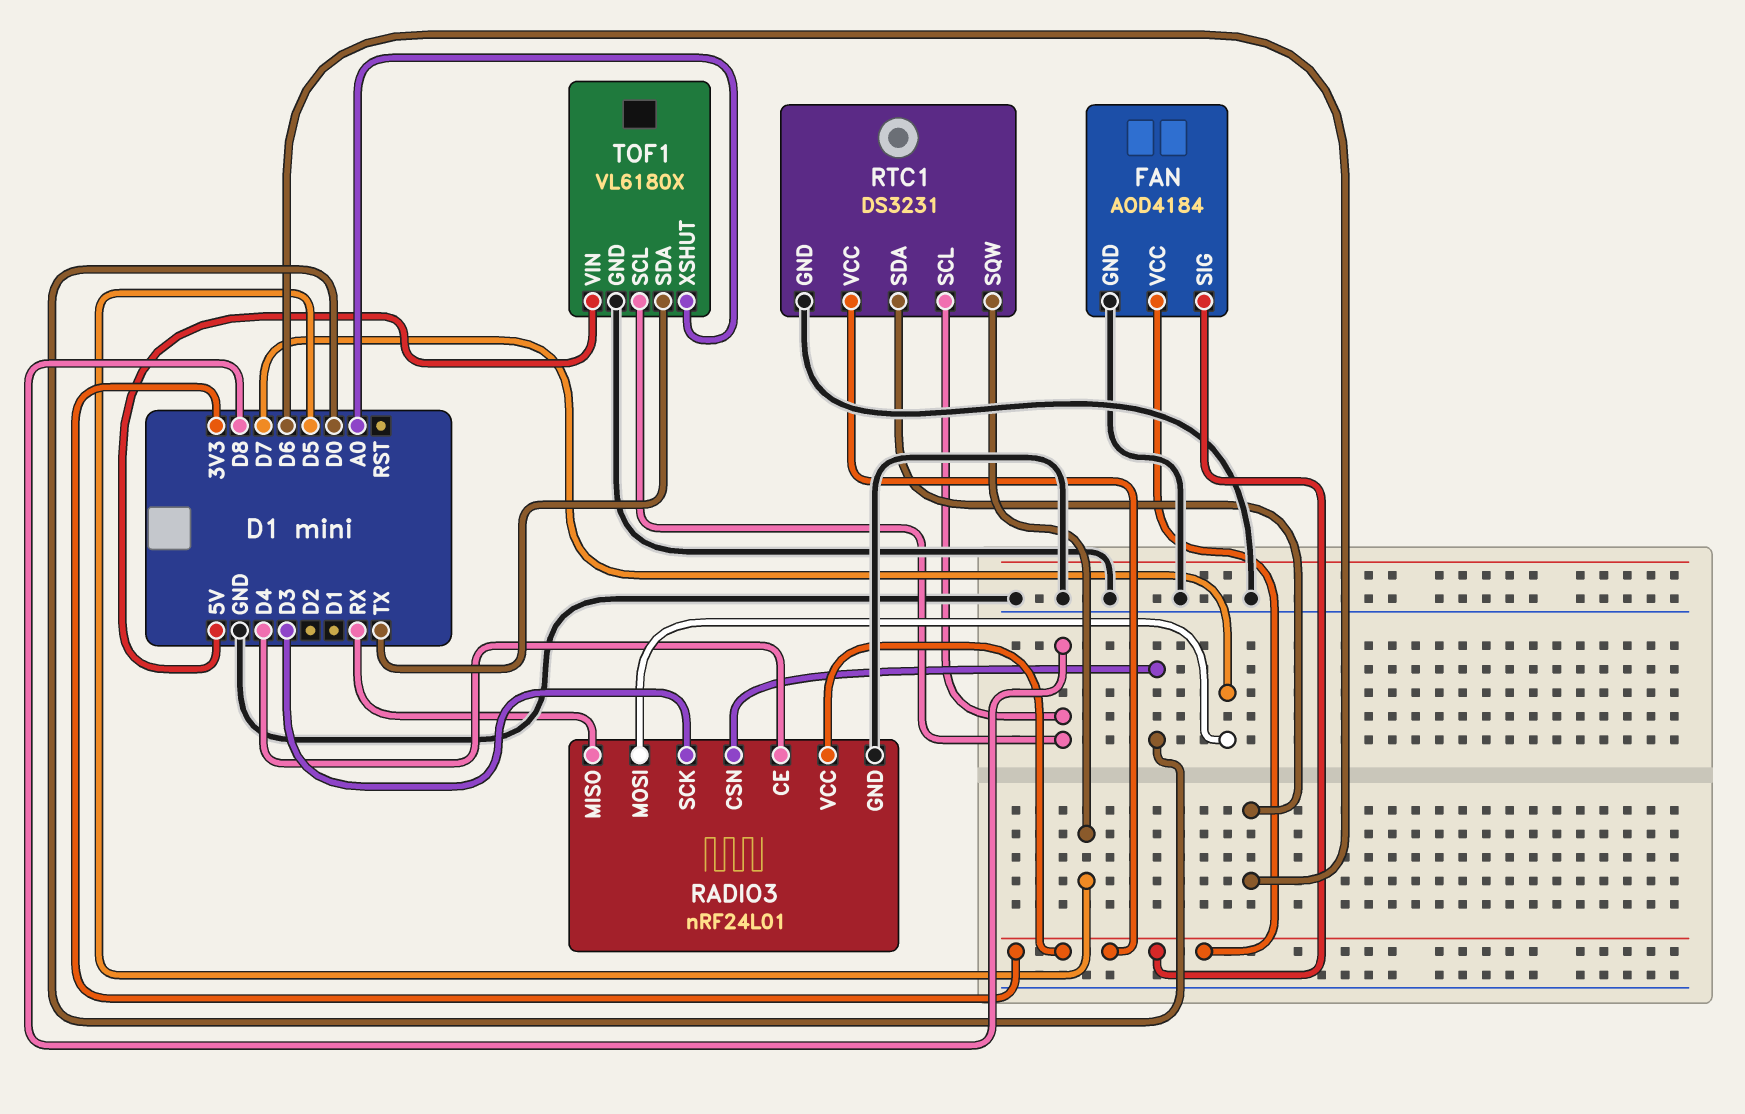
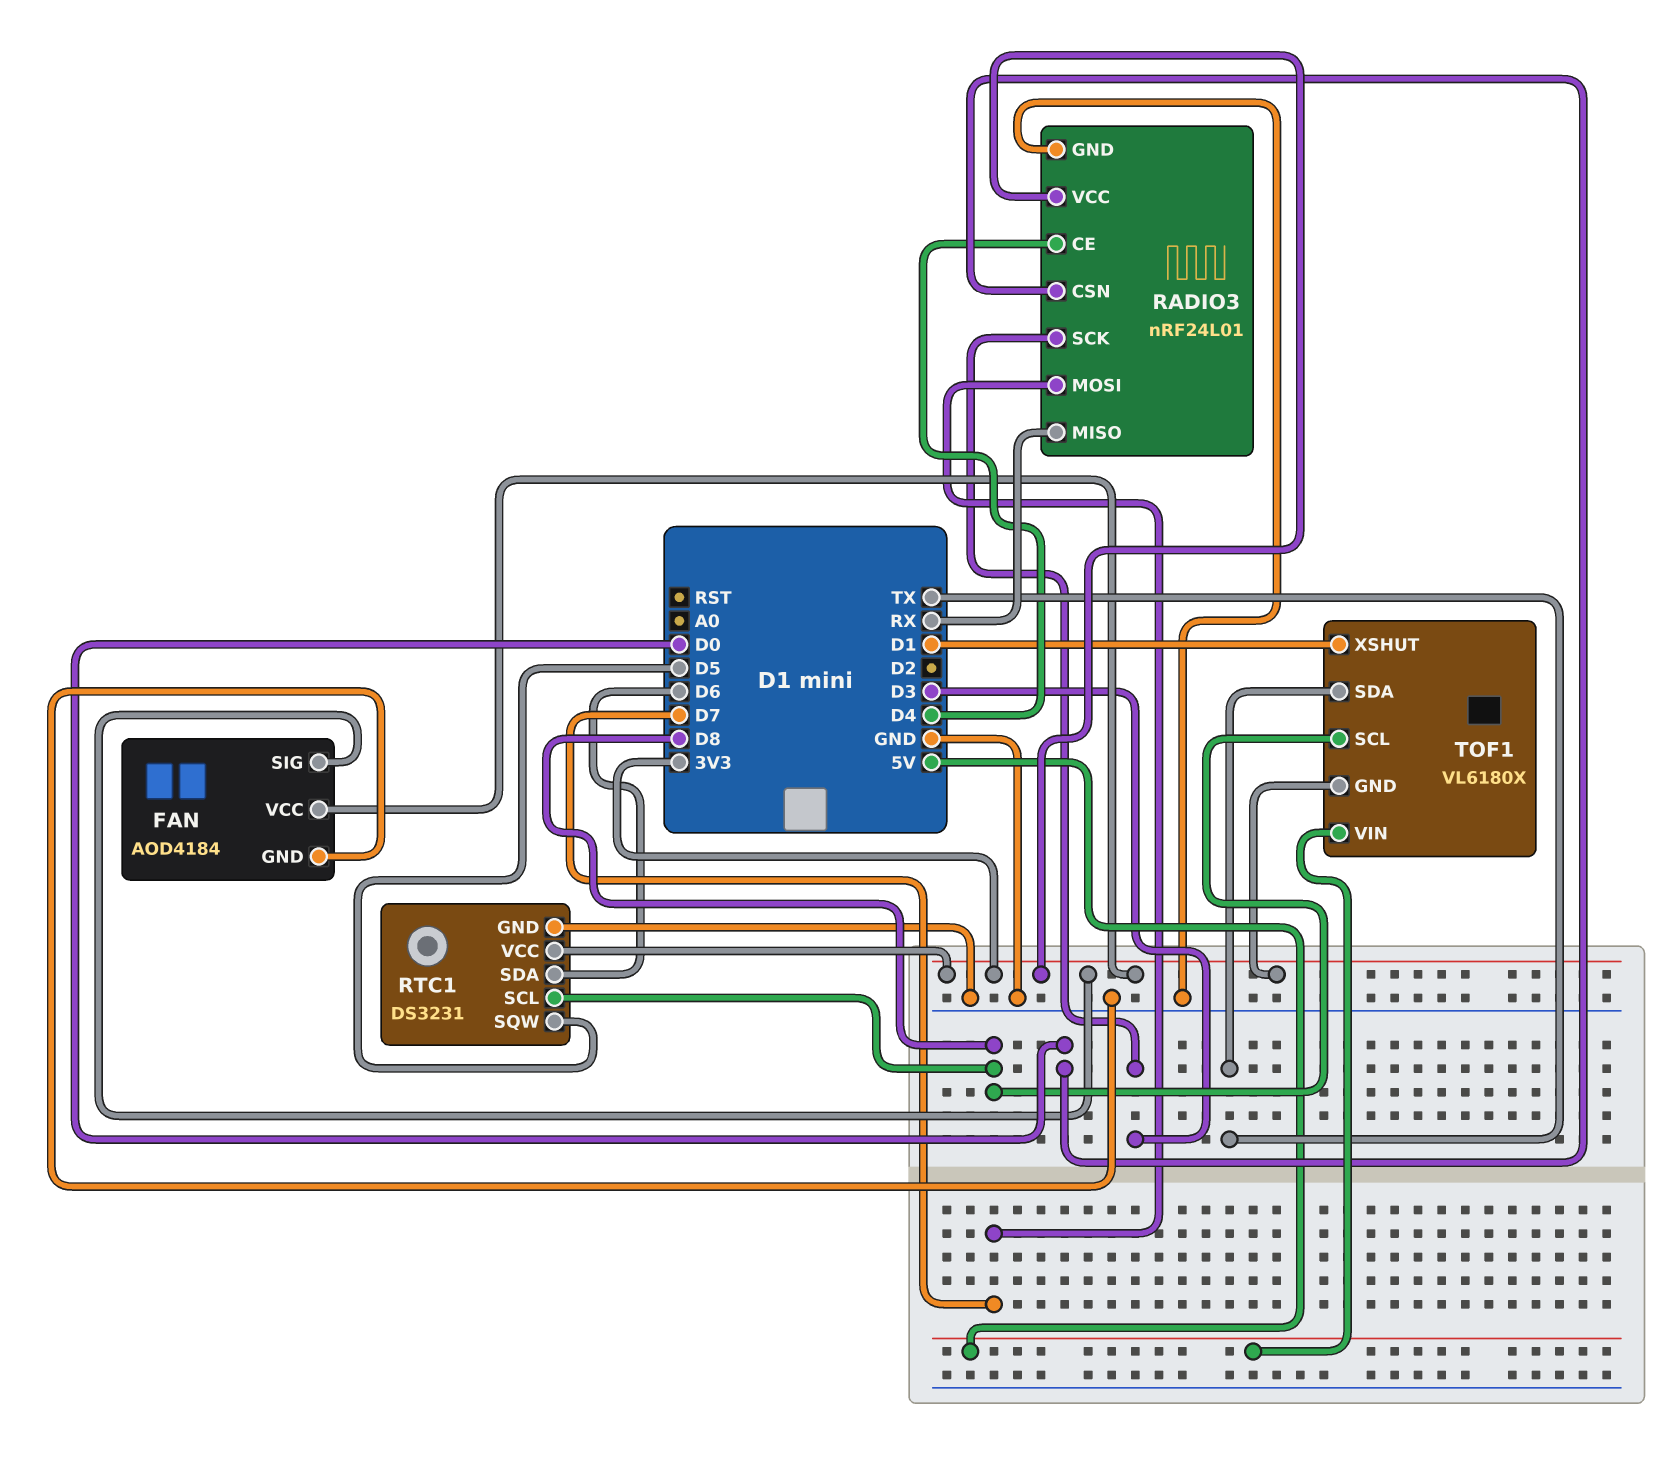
TOF1 pin GND: GND -> 3V3
TOF1 pin XSHUT: A0 -> D1

